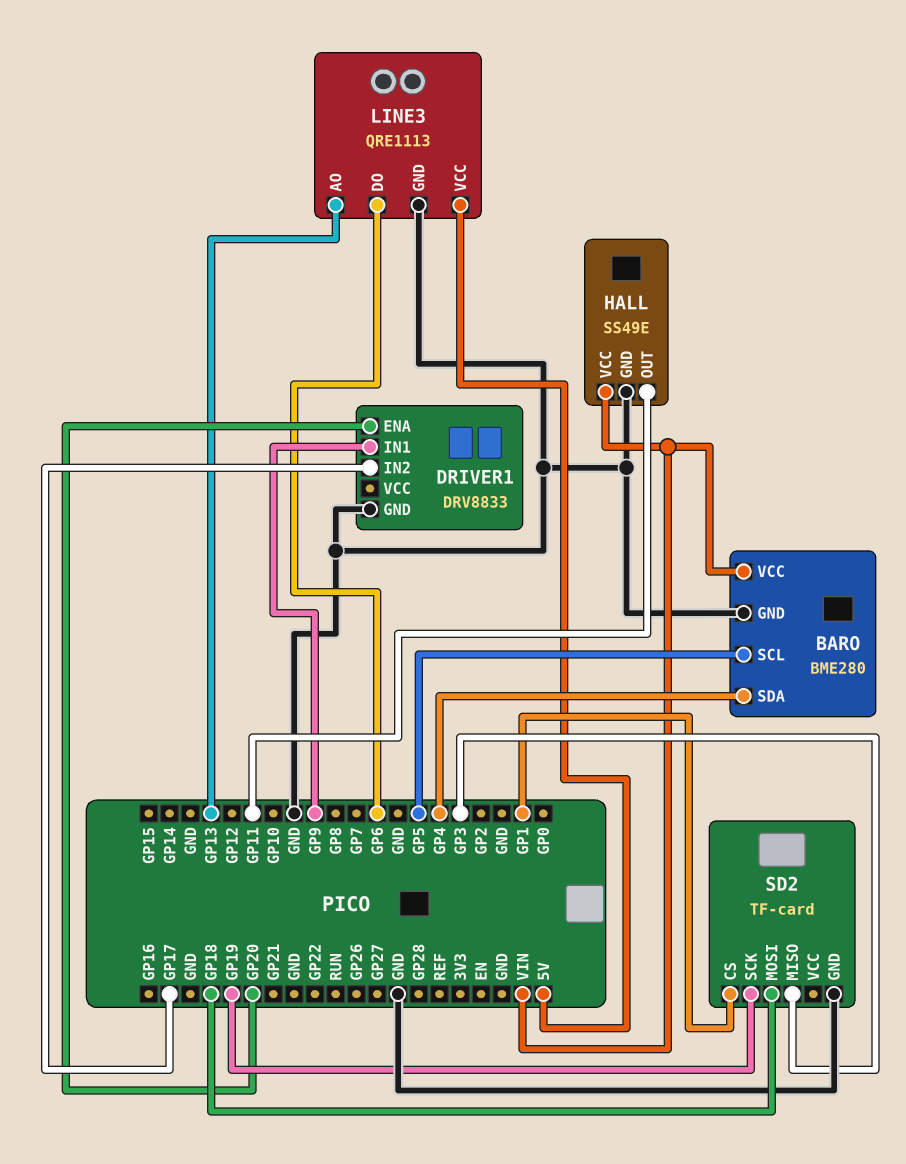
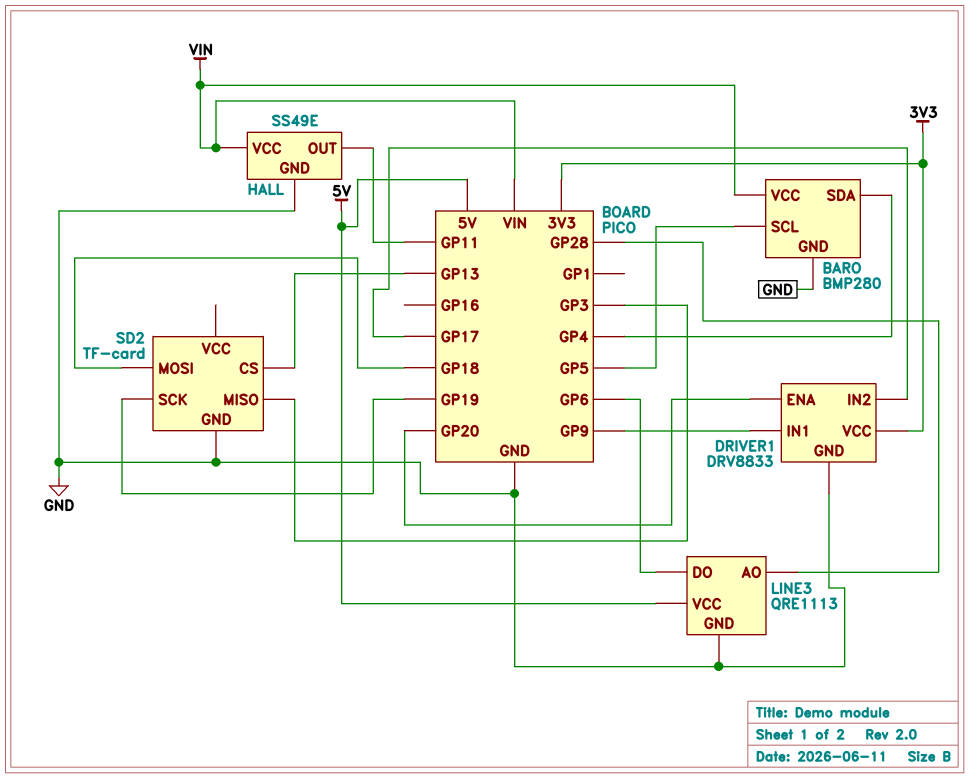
BARO: BME280 -> BMP280
DRIVER1 pin VCC: none -> 3V3
LINE3 pin AO: GP13 -> GP28
SD2 pin CS: GP1 -> GP13

